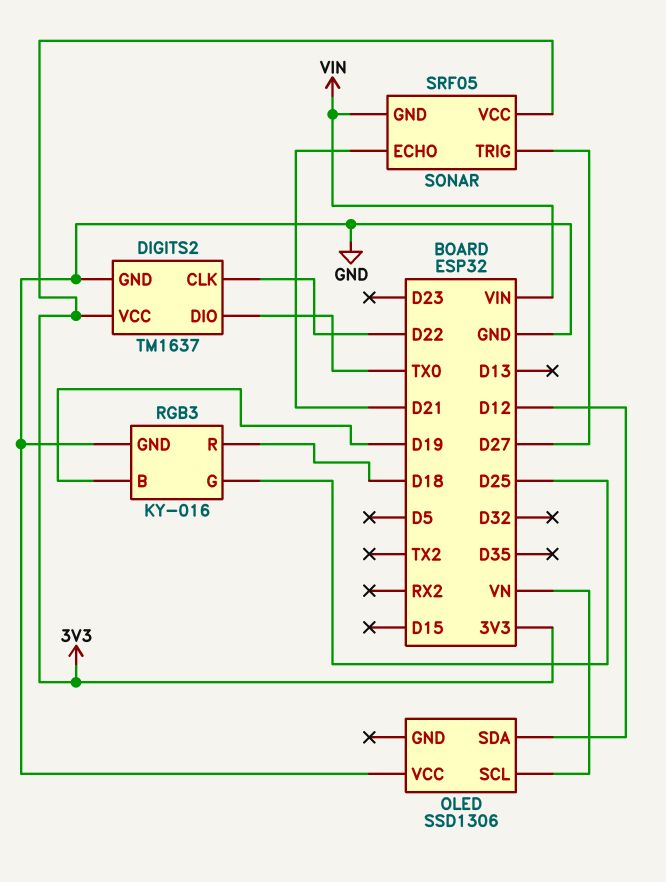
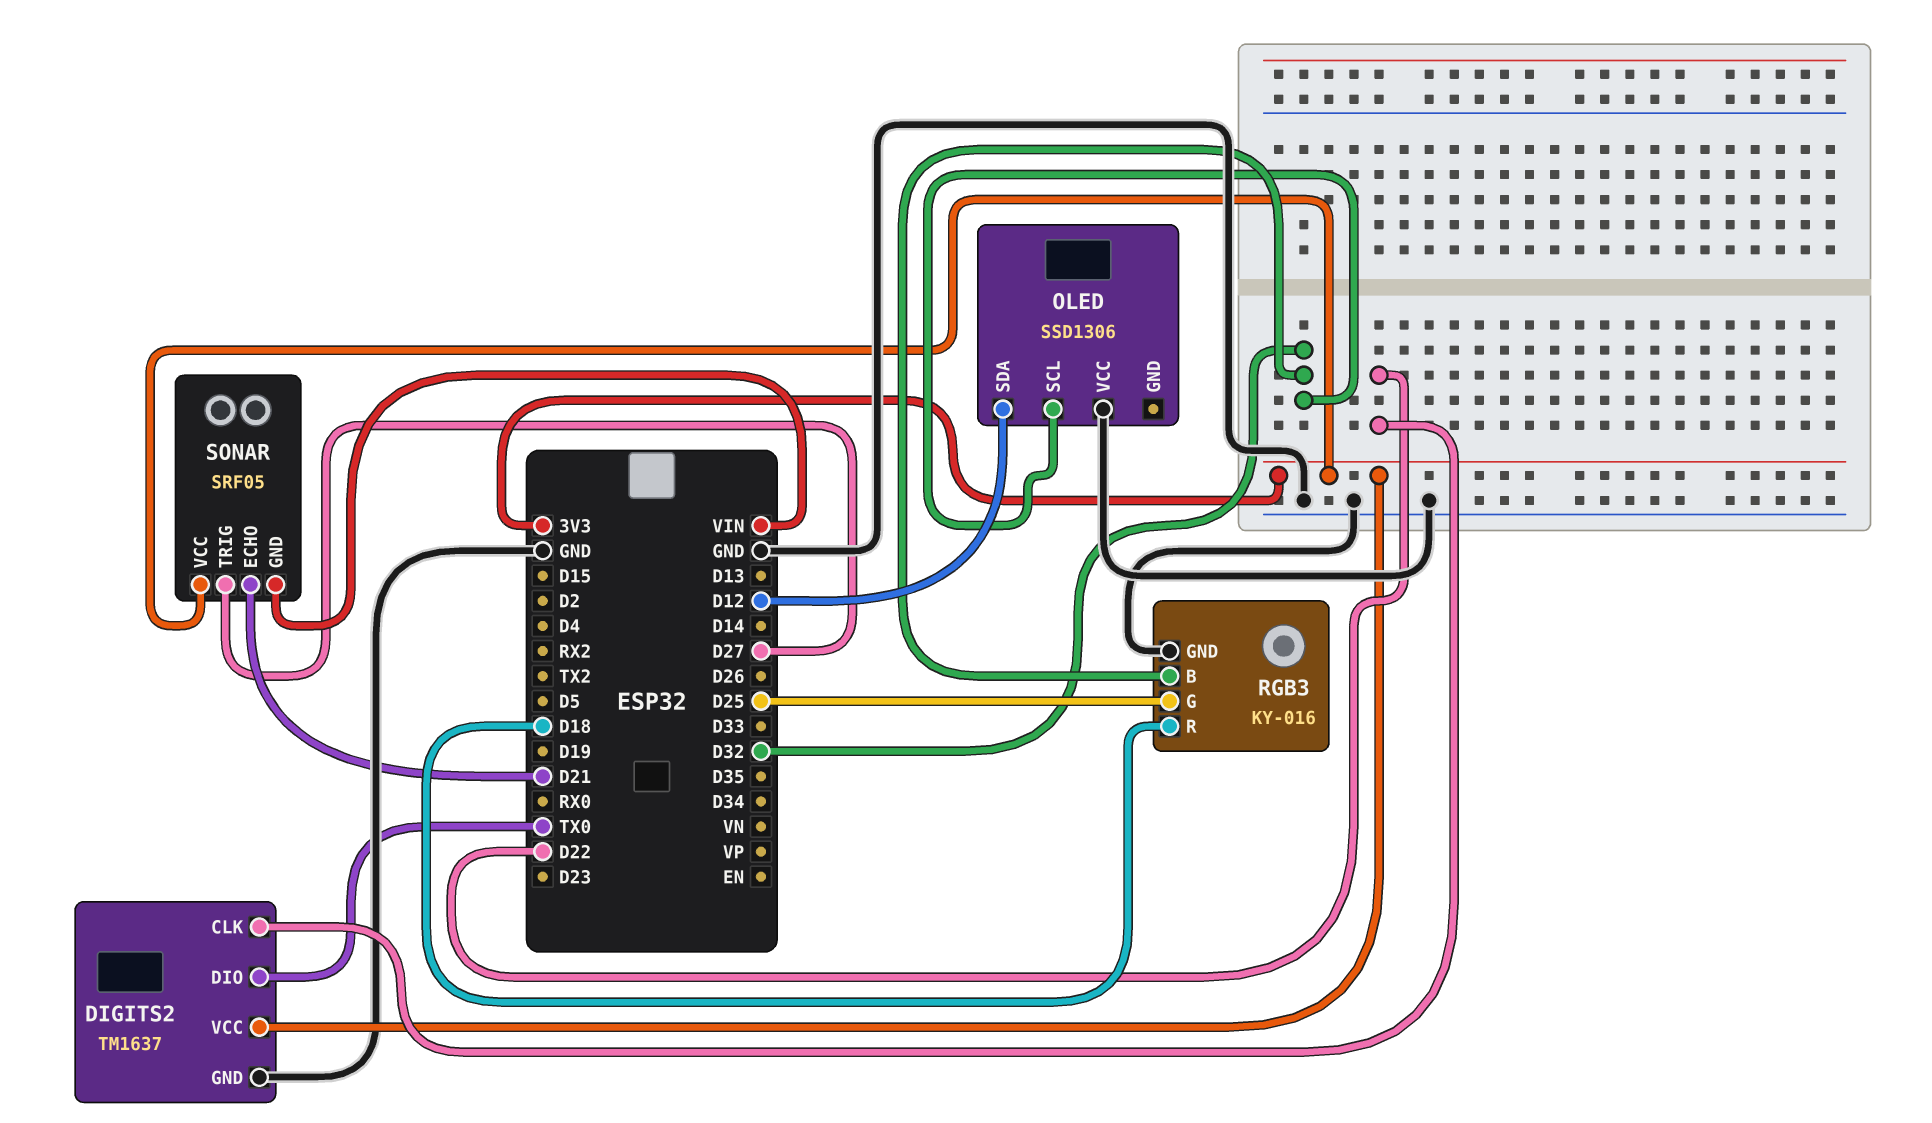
OLED pin SCL: VN -> D32
RGB3 pin B: D19 -> D32

